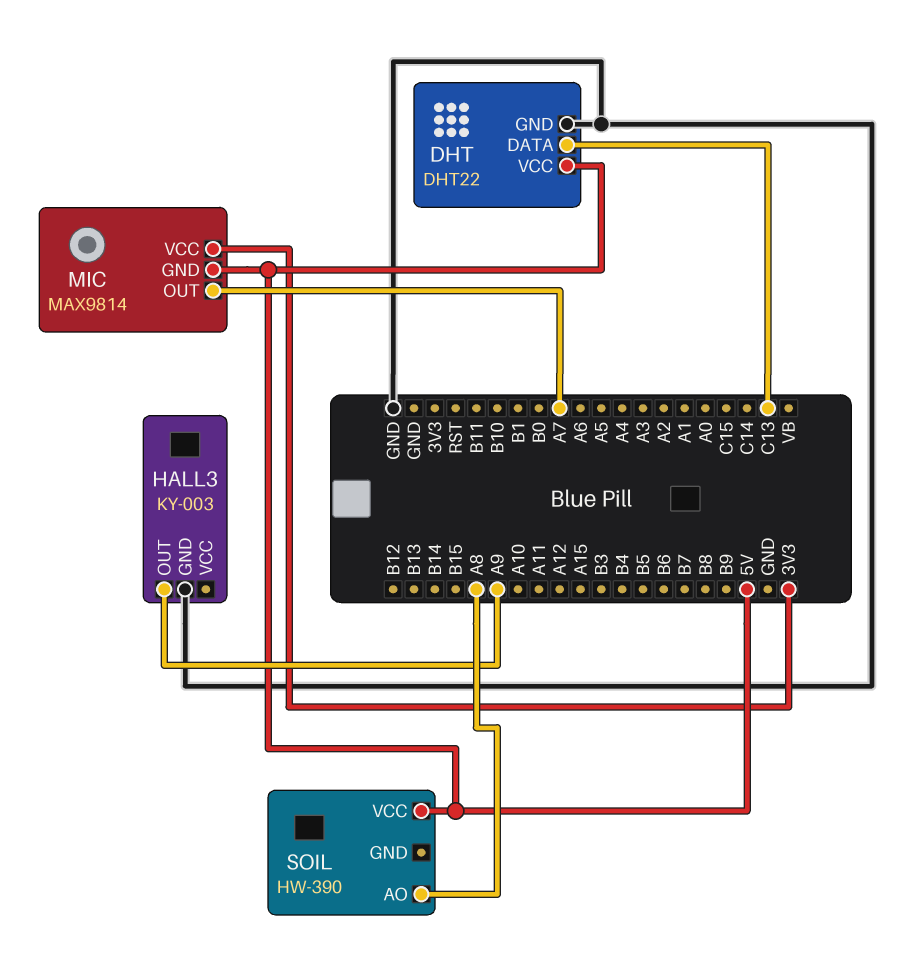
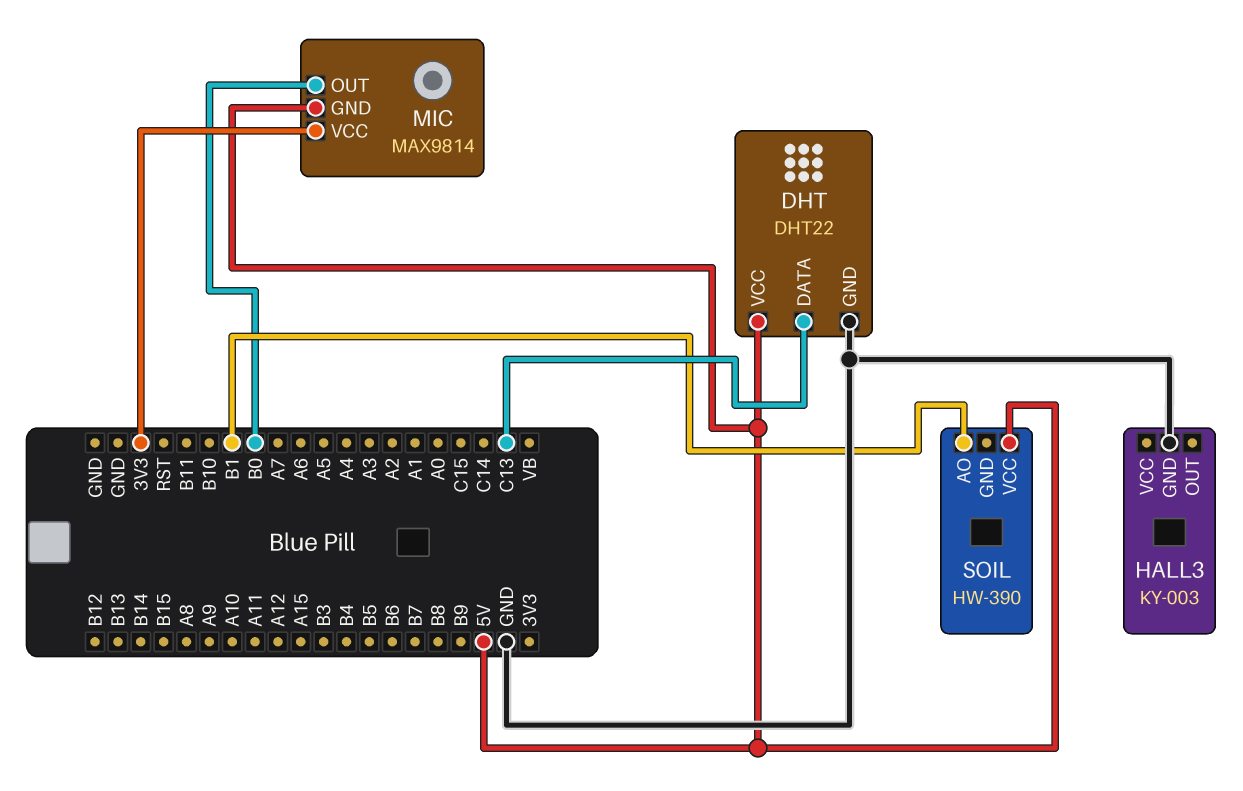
HALL3 pin OUT: A9 -> none
MIC pin OUT: A7 -> B0
SOIL pin AO: A8 -> B1

